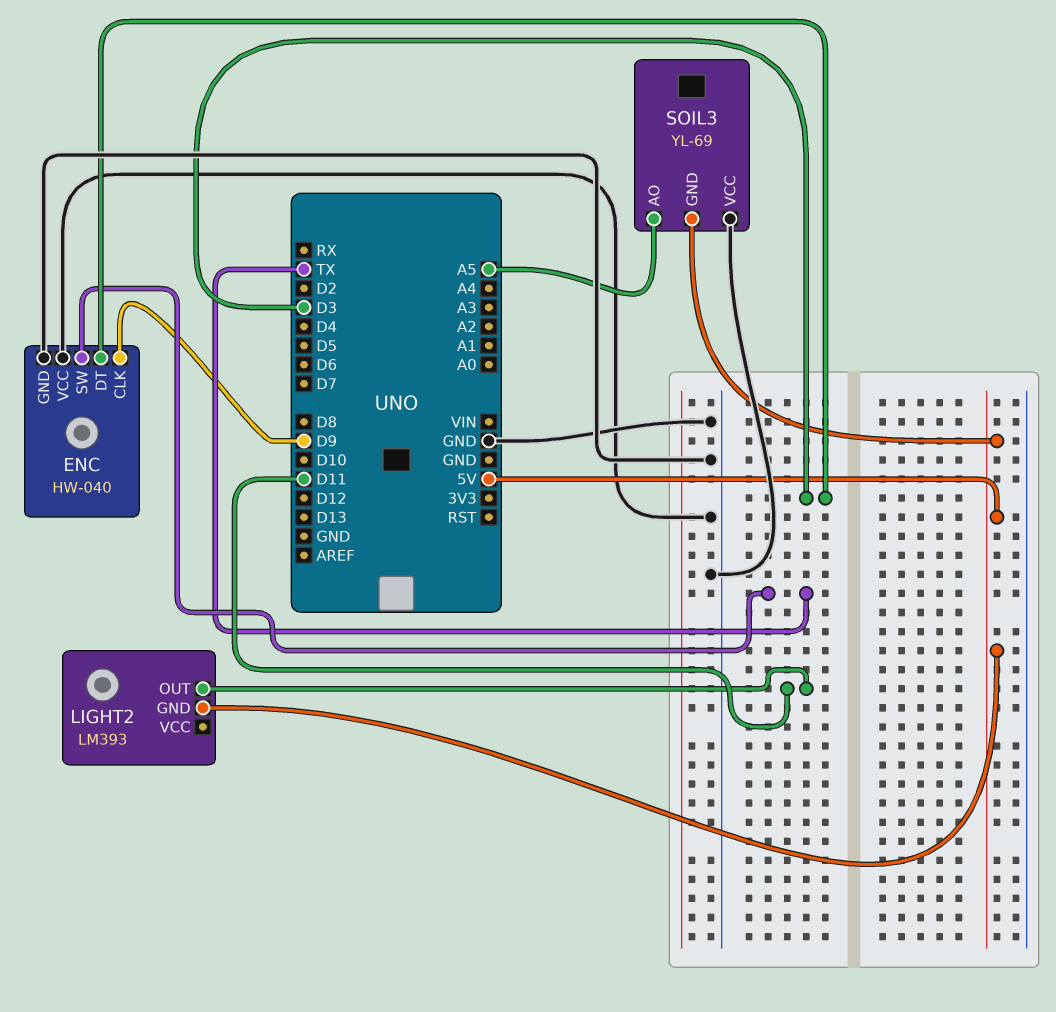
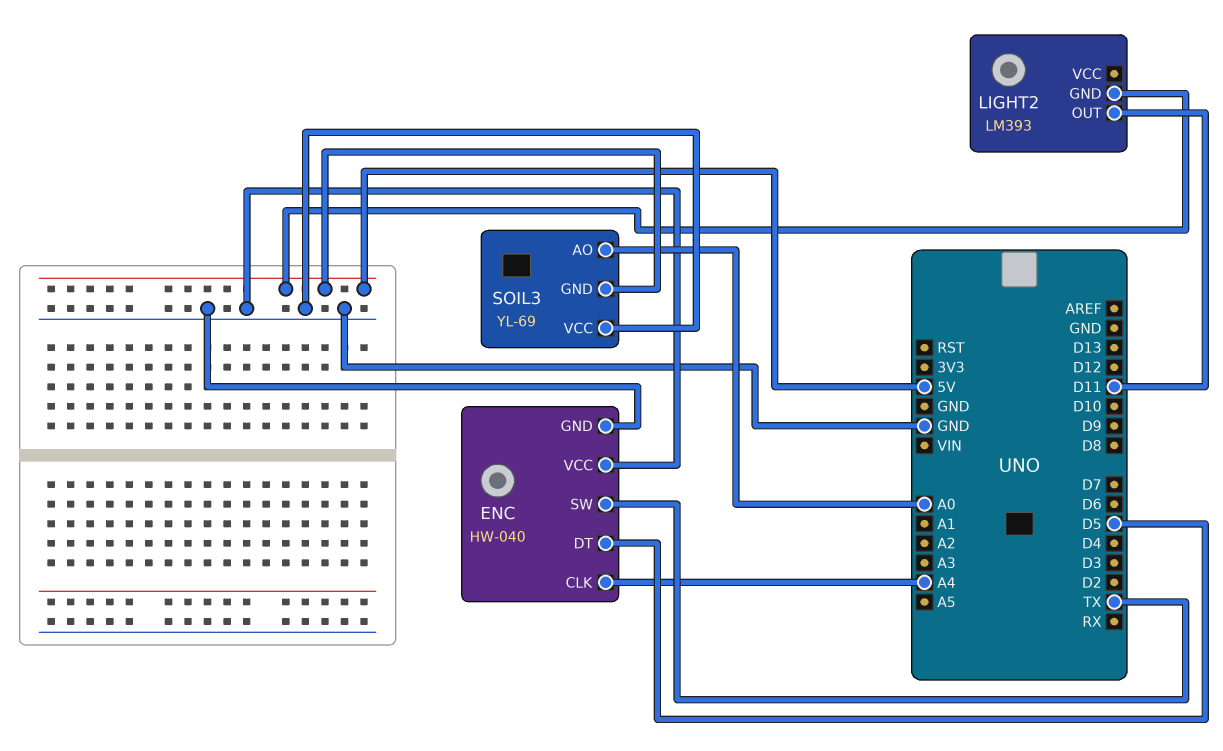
ENC pin CLK: D9 -> A4
ENC pin DT: D3 -> D5
SOIL3 pin AO: A5 -> A0

